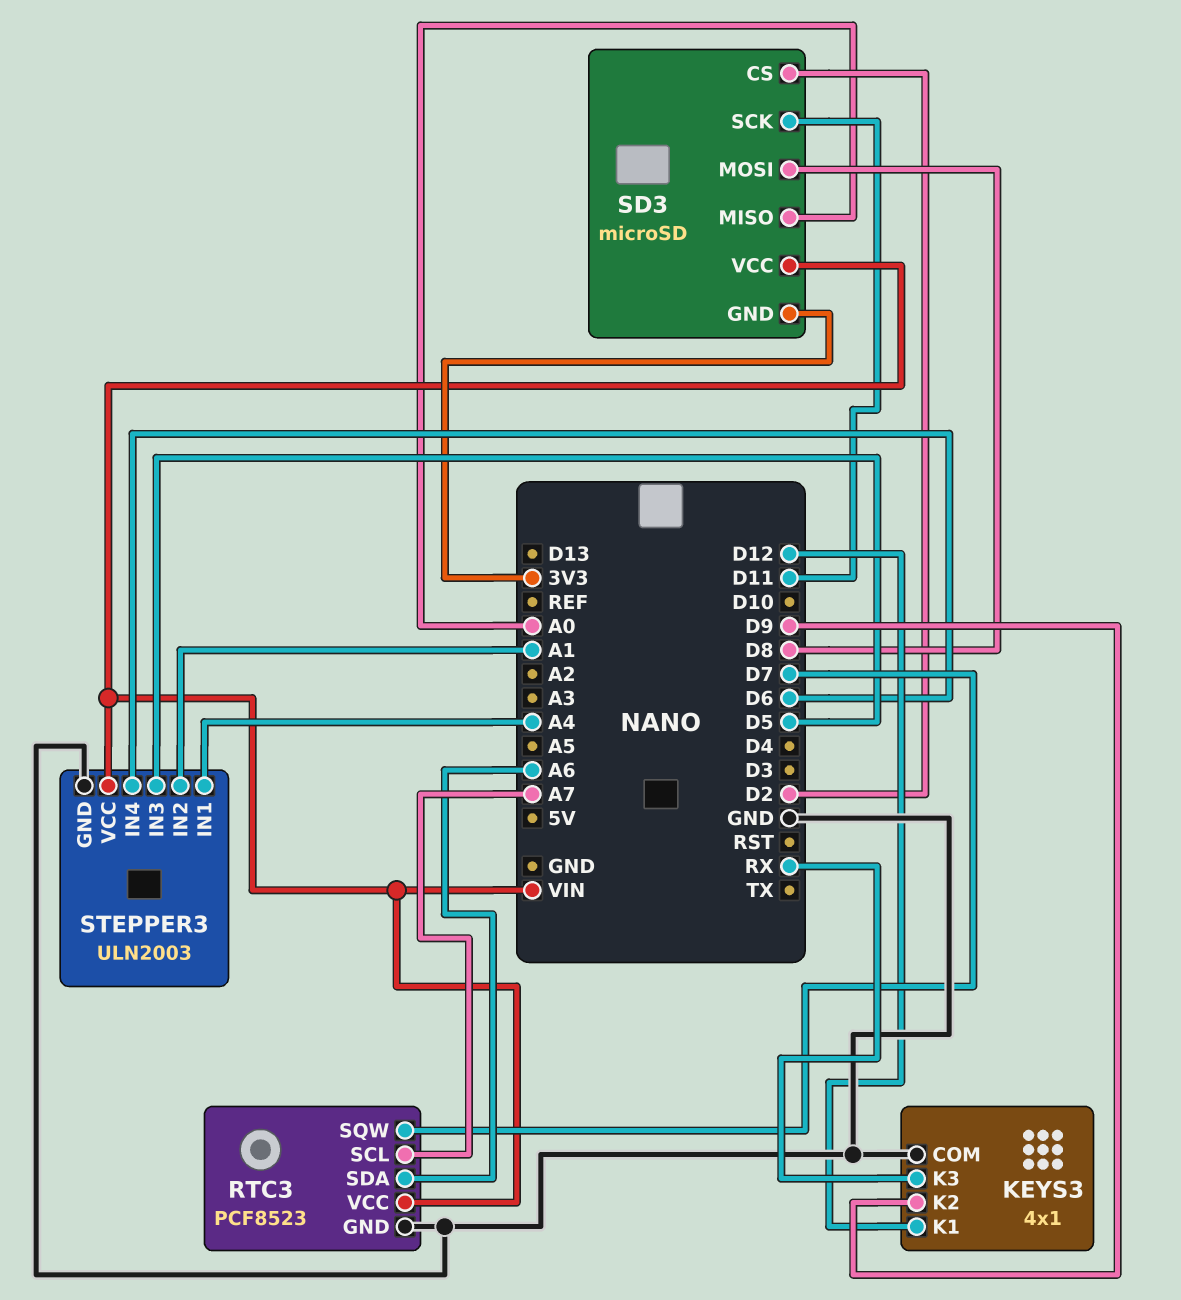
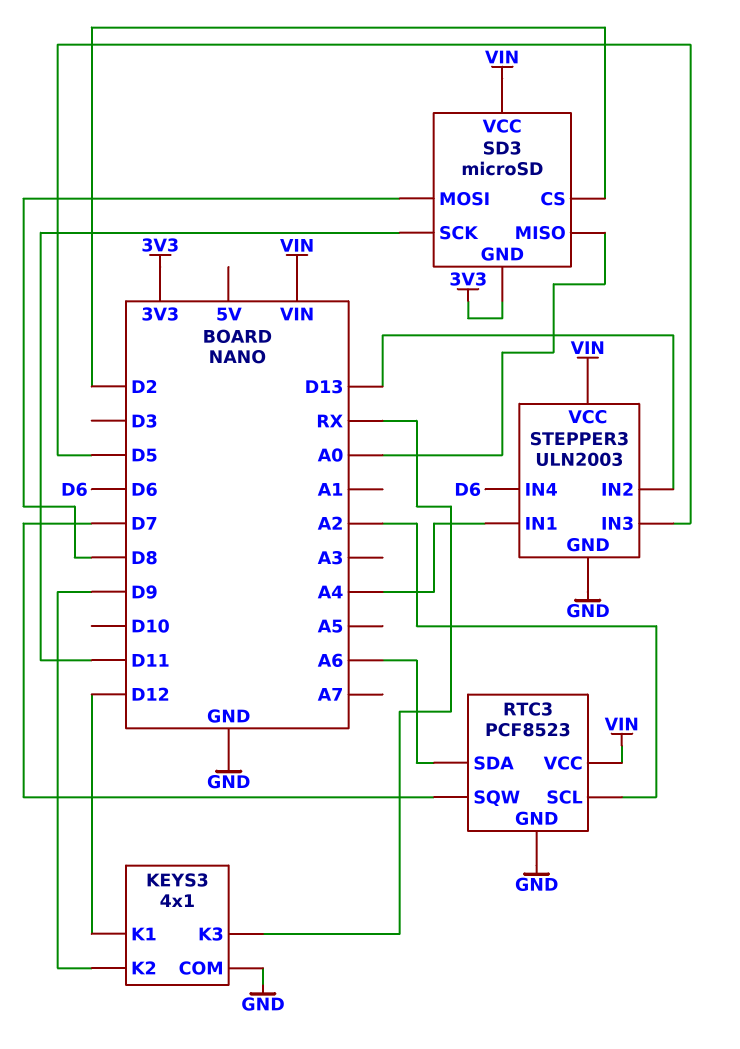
RTC3 pin SCL: A7 -> A2
STEPPER3 pin IN2: A1 -> D13

